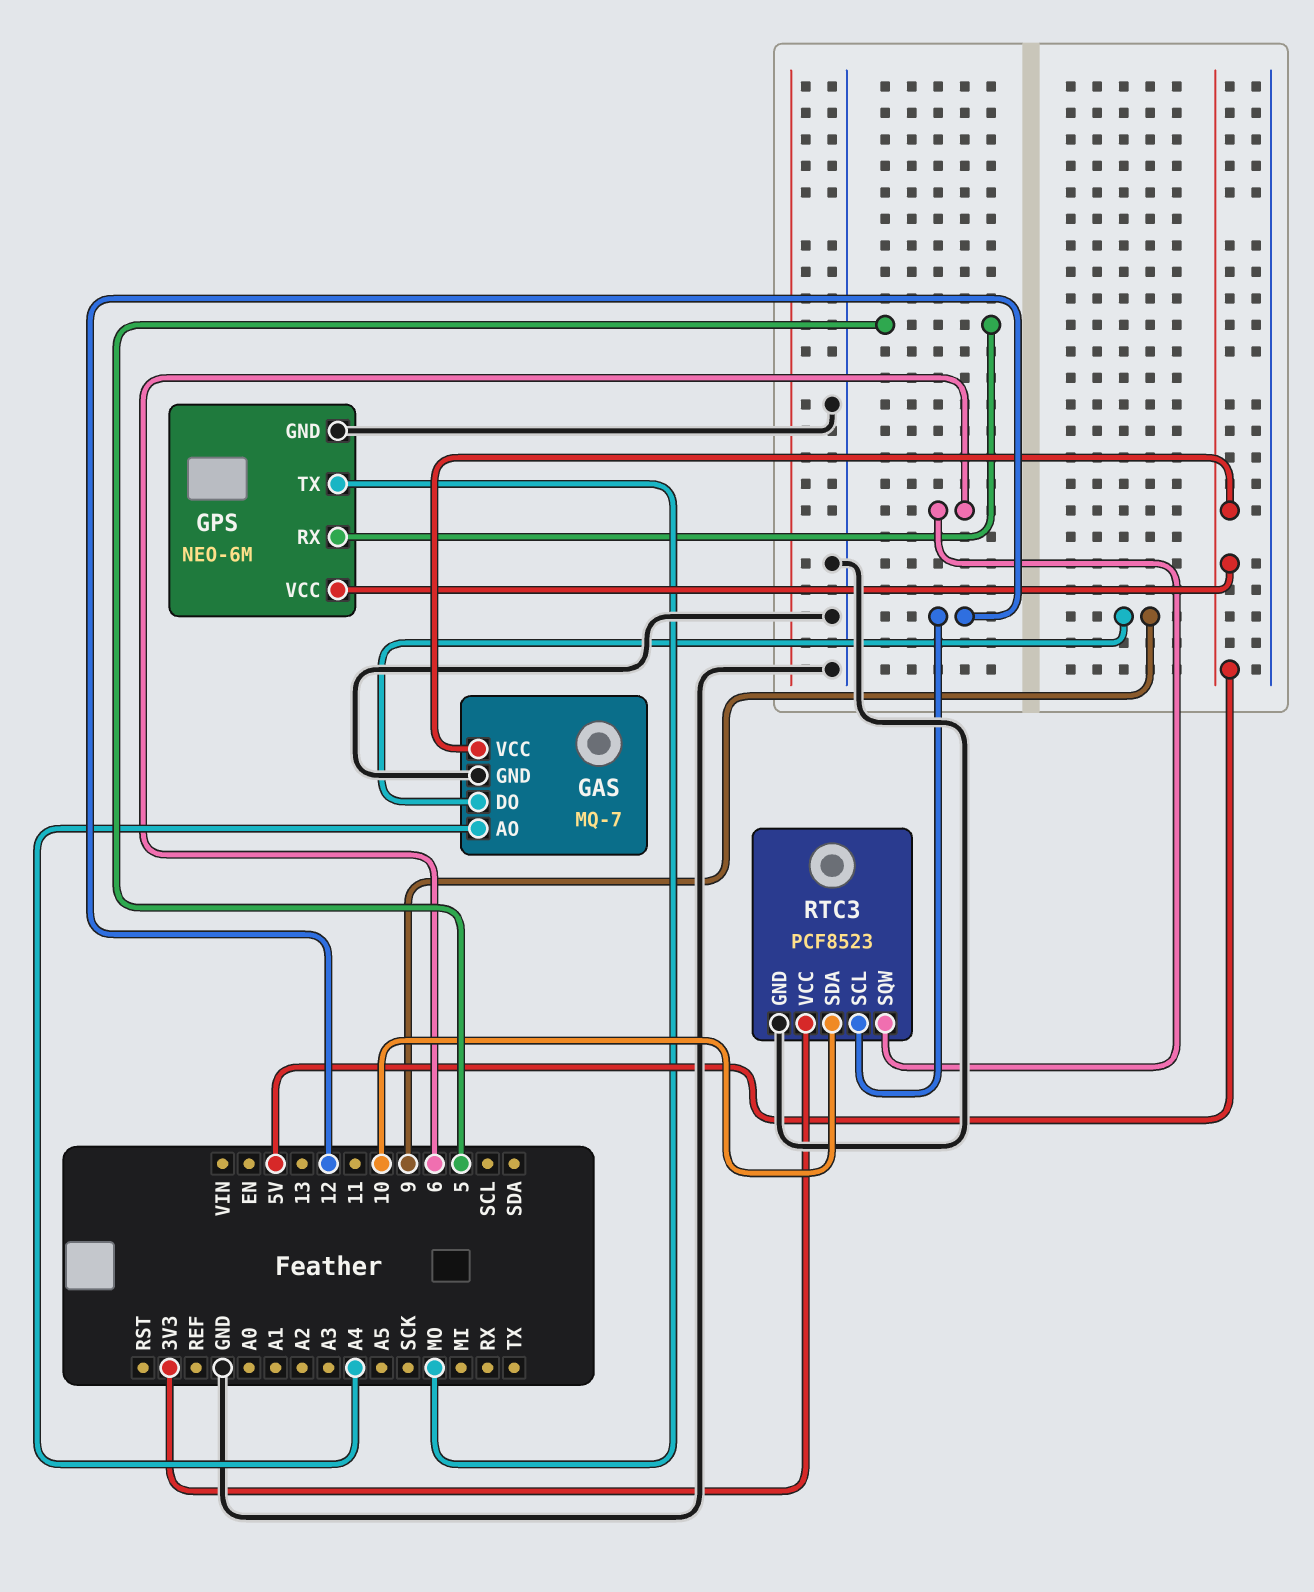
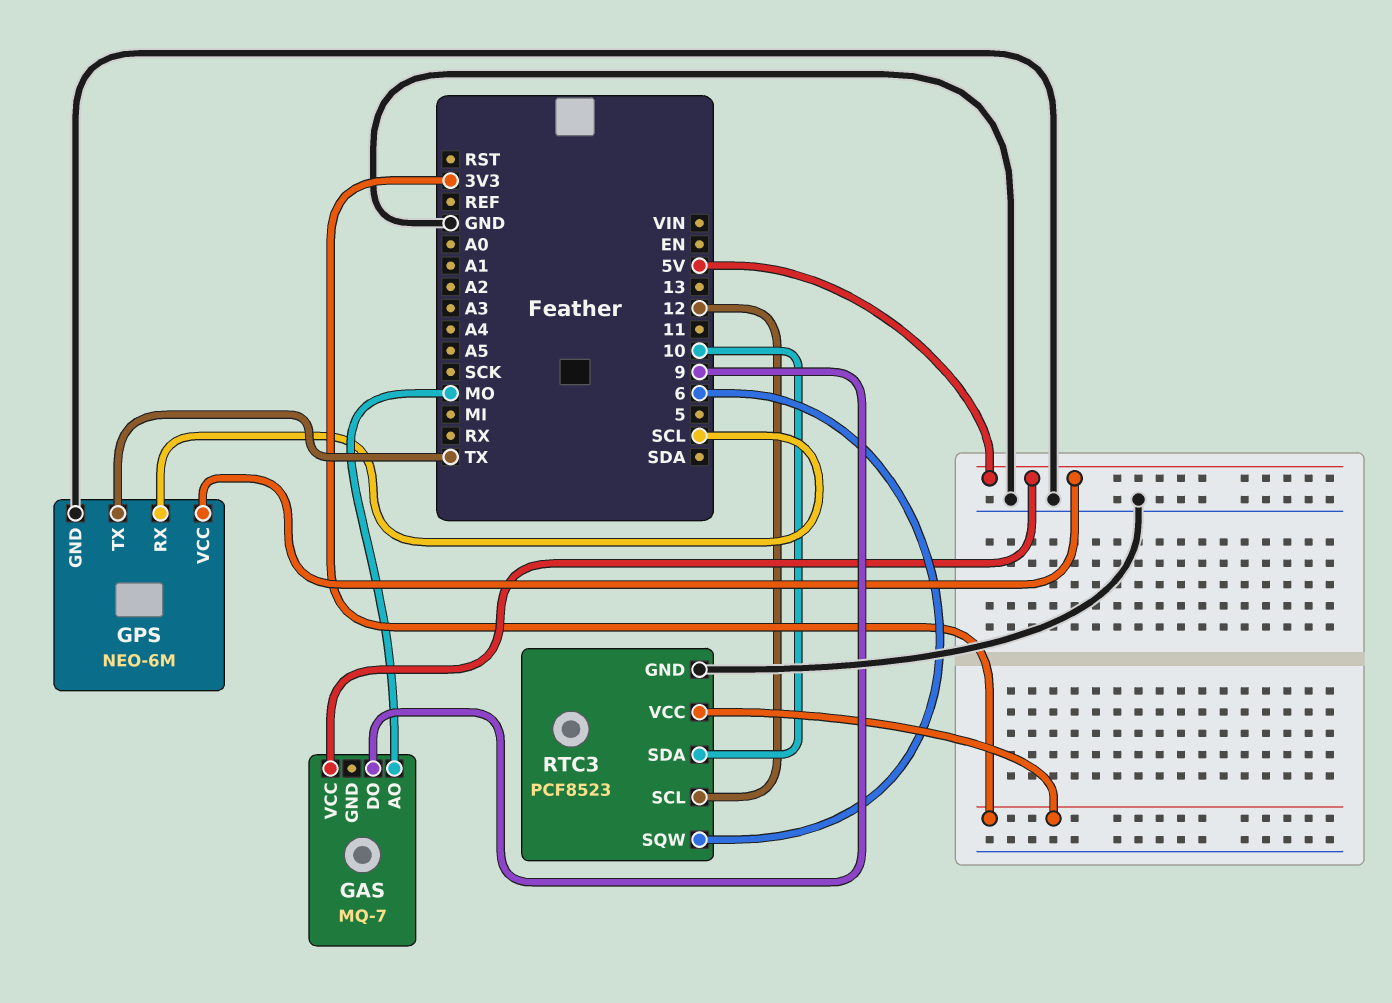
GAS pin AO: A4 -> MO
GAS pin GND: GND -> none
GPS pin RX: 5 -> SCL
GPS pin TX: MO -> TX

